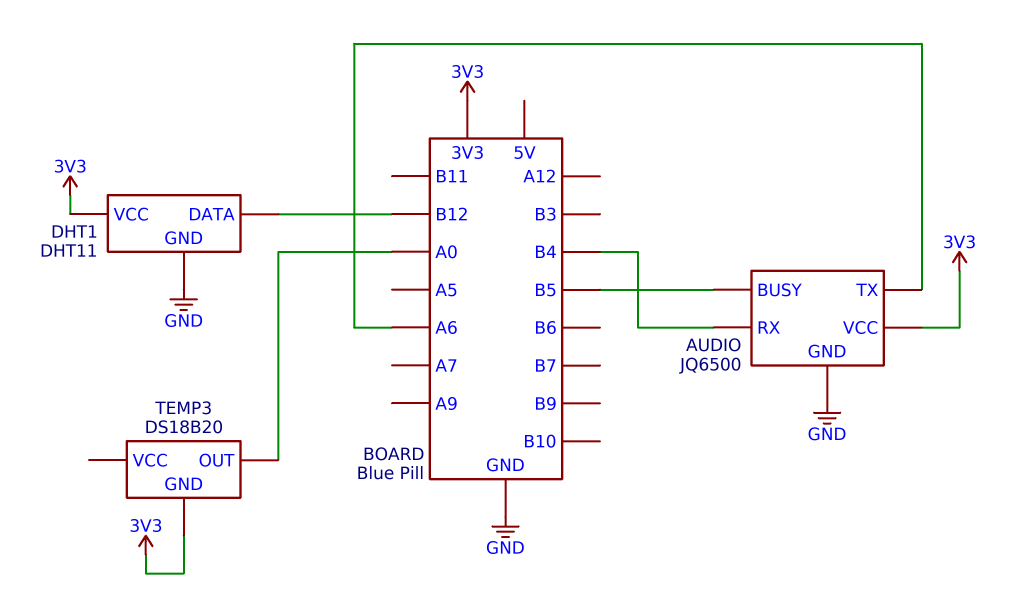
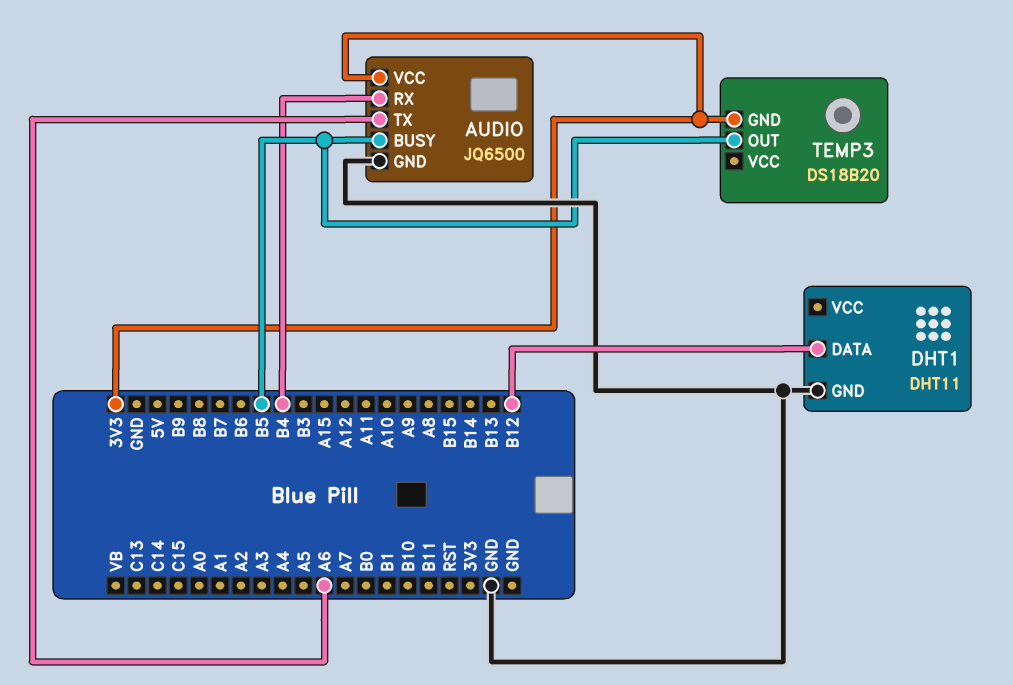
DHT1 pin VCC: 3V3 -> none
TEMP3 pin OUT: A0 -> B5

